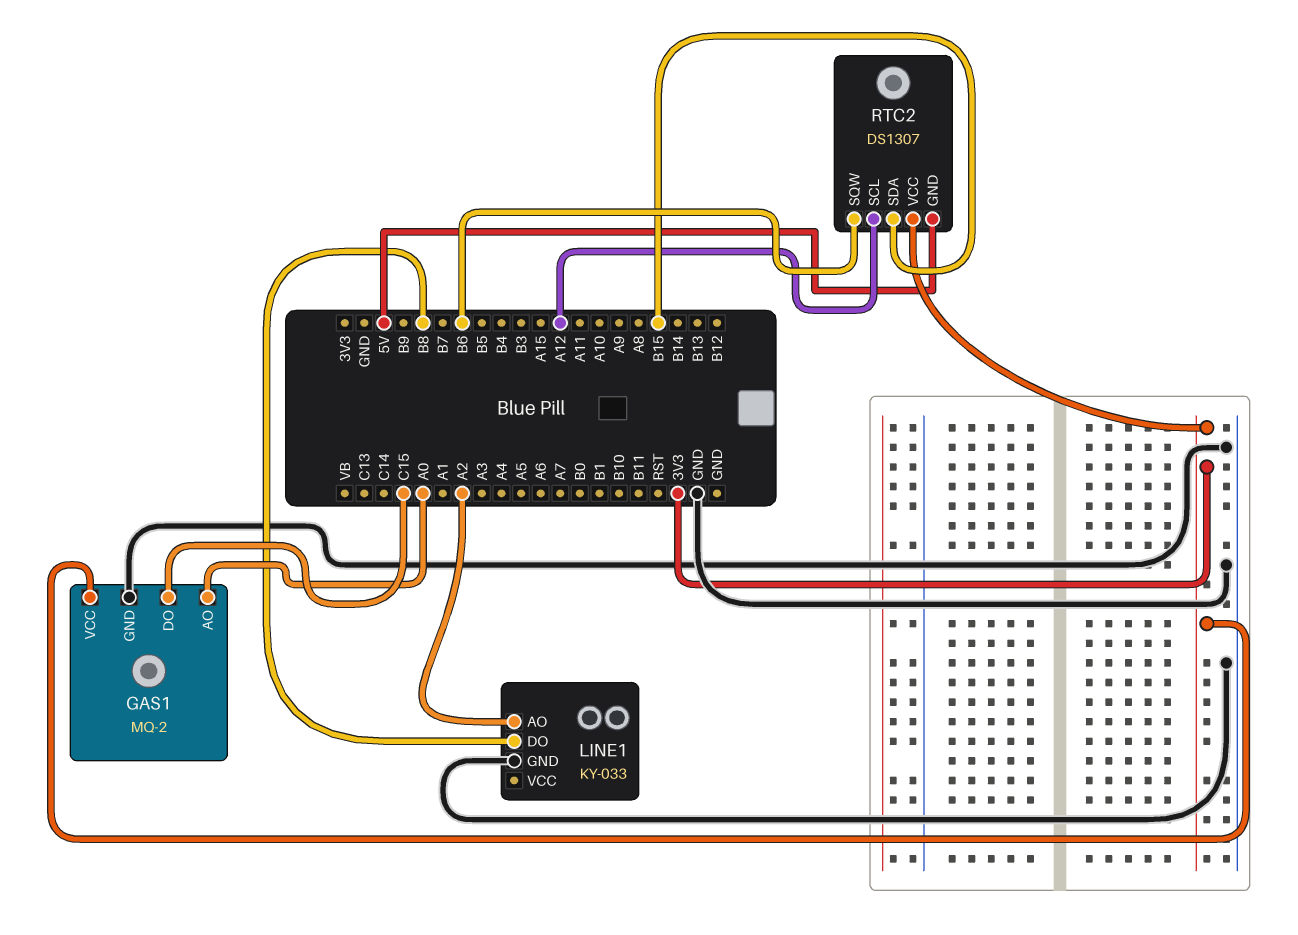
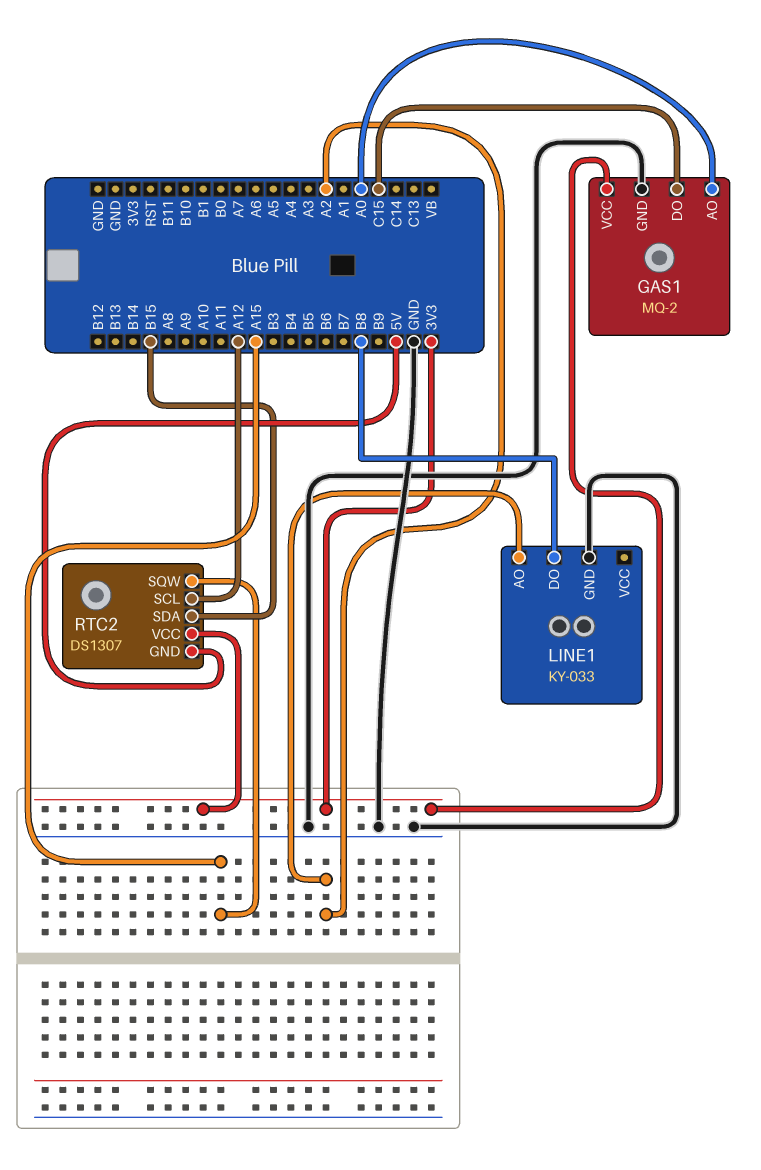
RTC2 pin SQW: B6 -> A15

